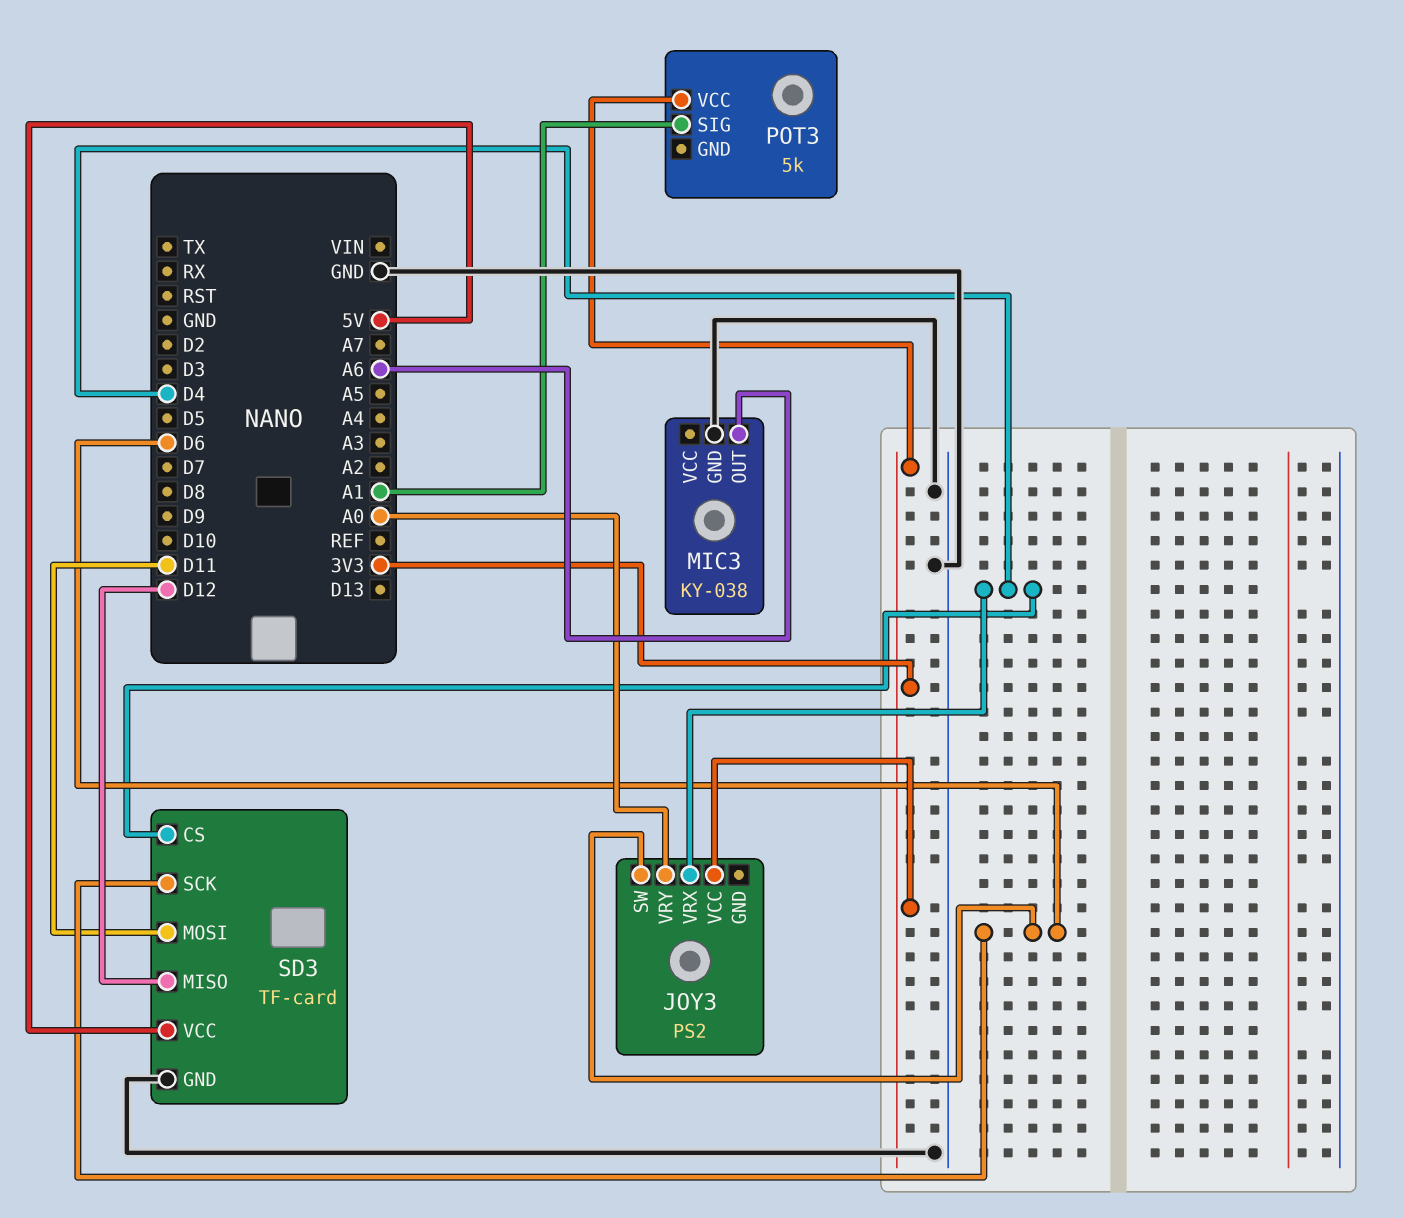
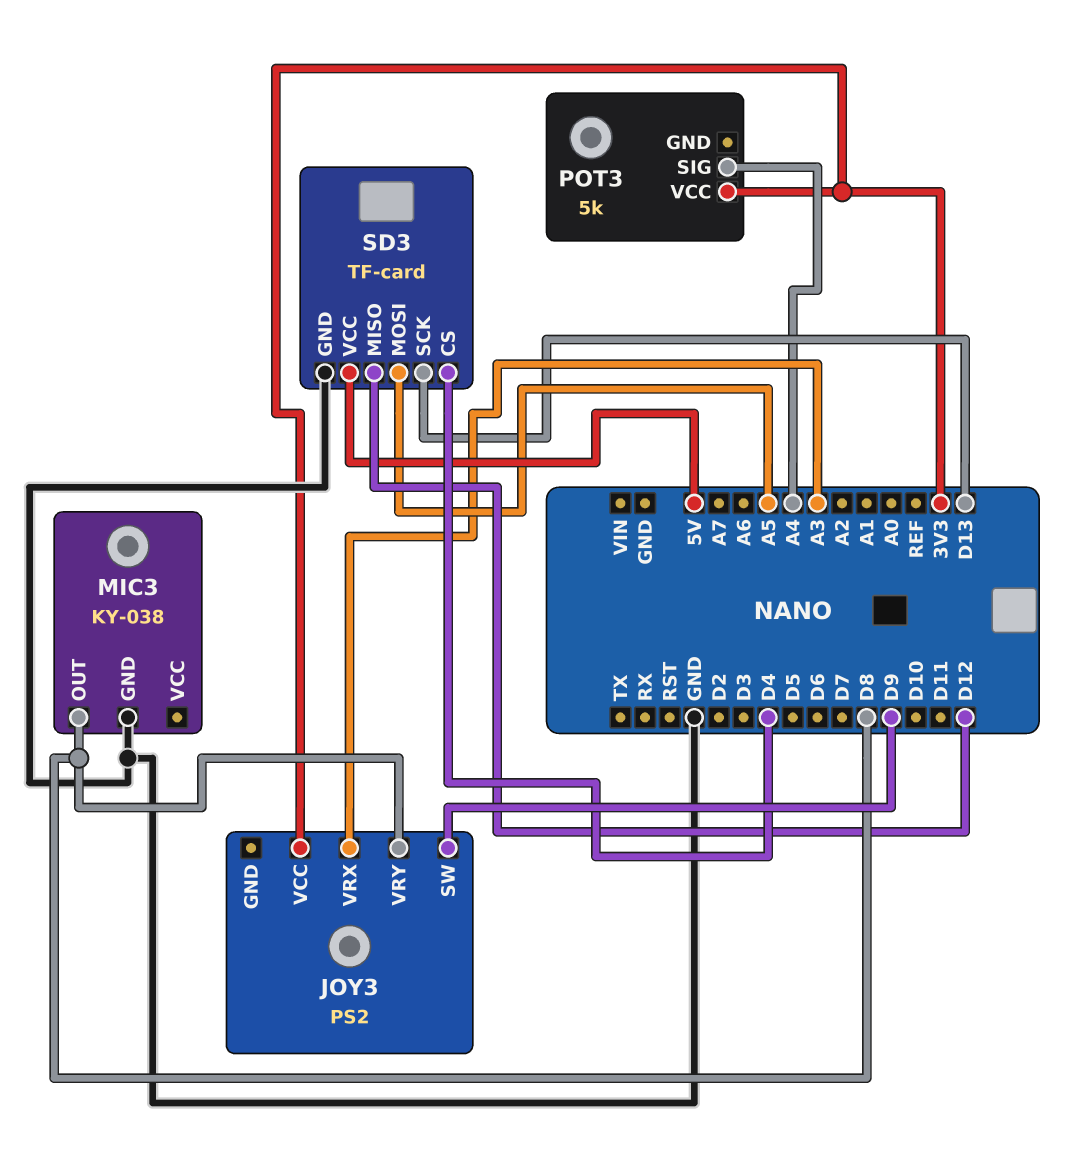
JOY3 pin SW: D6 -> D9
JOY3 pin VRX: D4 -> A3
JOY3 pin VRY: A0 -> D8
MIC3 pin OUT: A6 -> D8
POT3 pin SIG: A1 -> A4
SD3 pin MOSI: D11 -> A5
SD3 pin SCK: D6 -> D13

